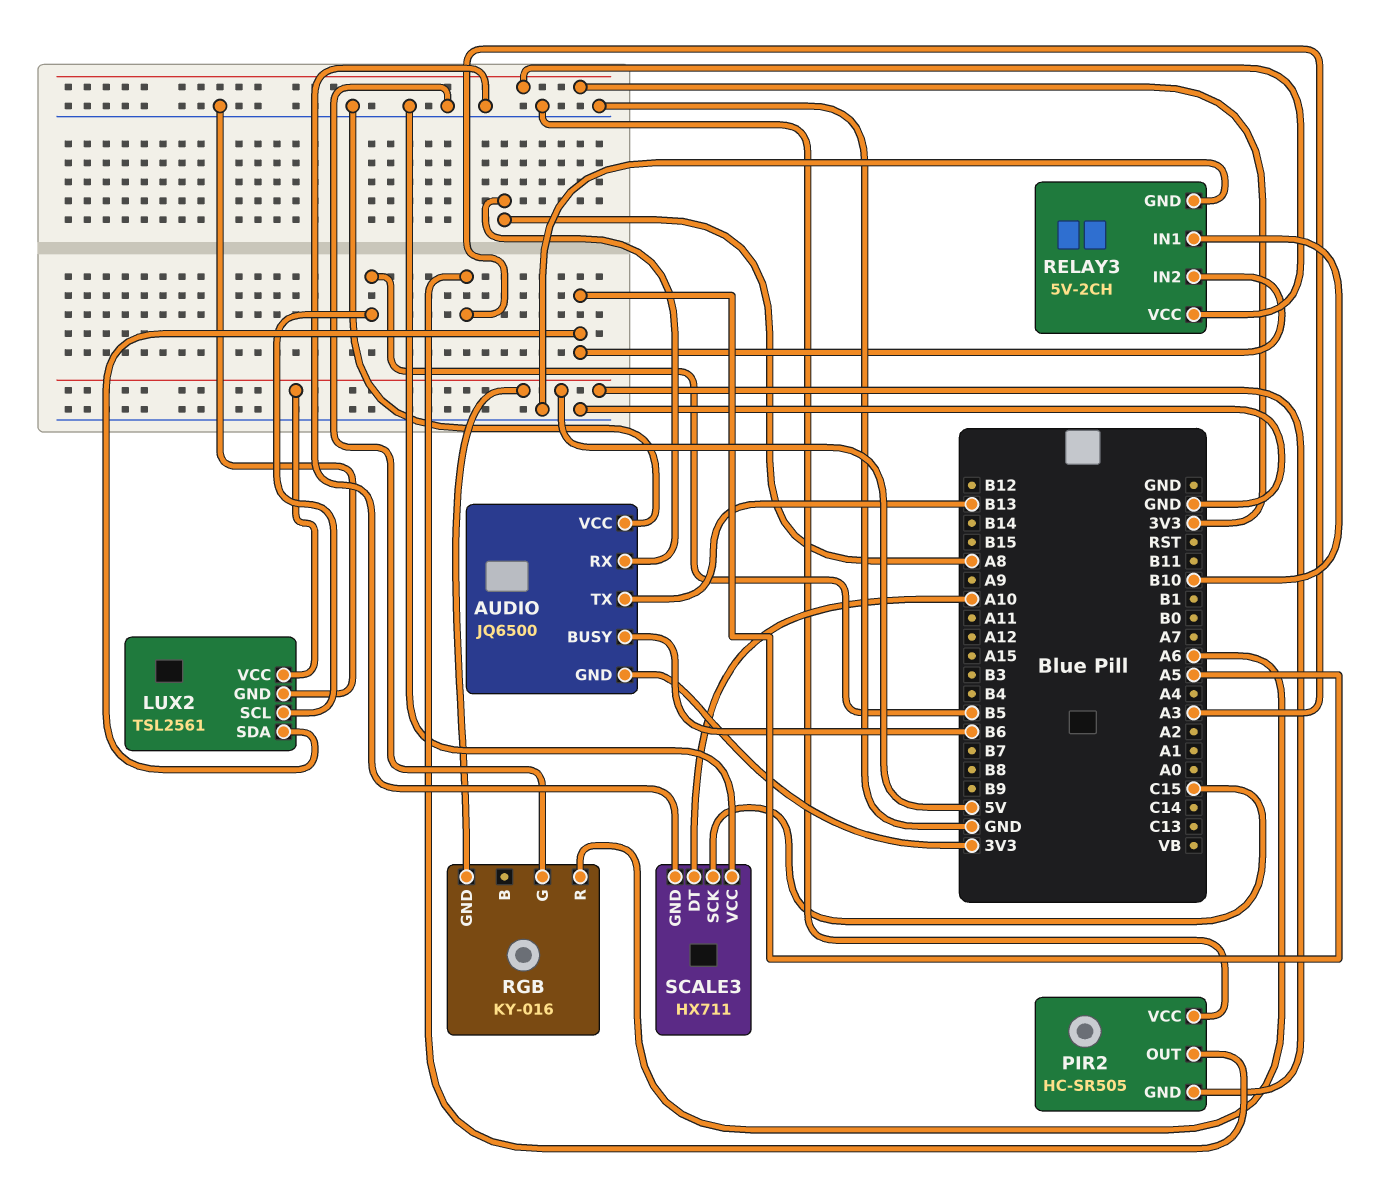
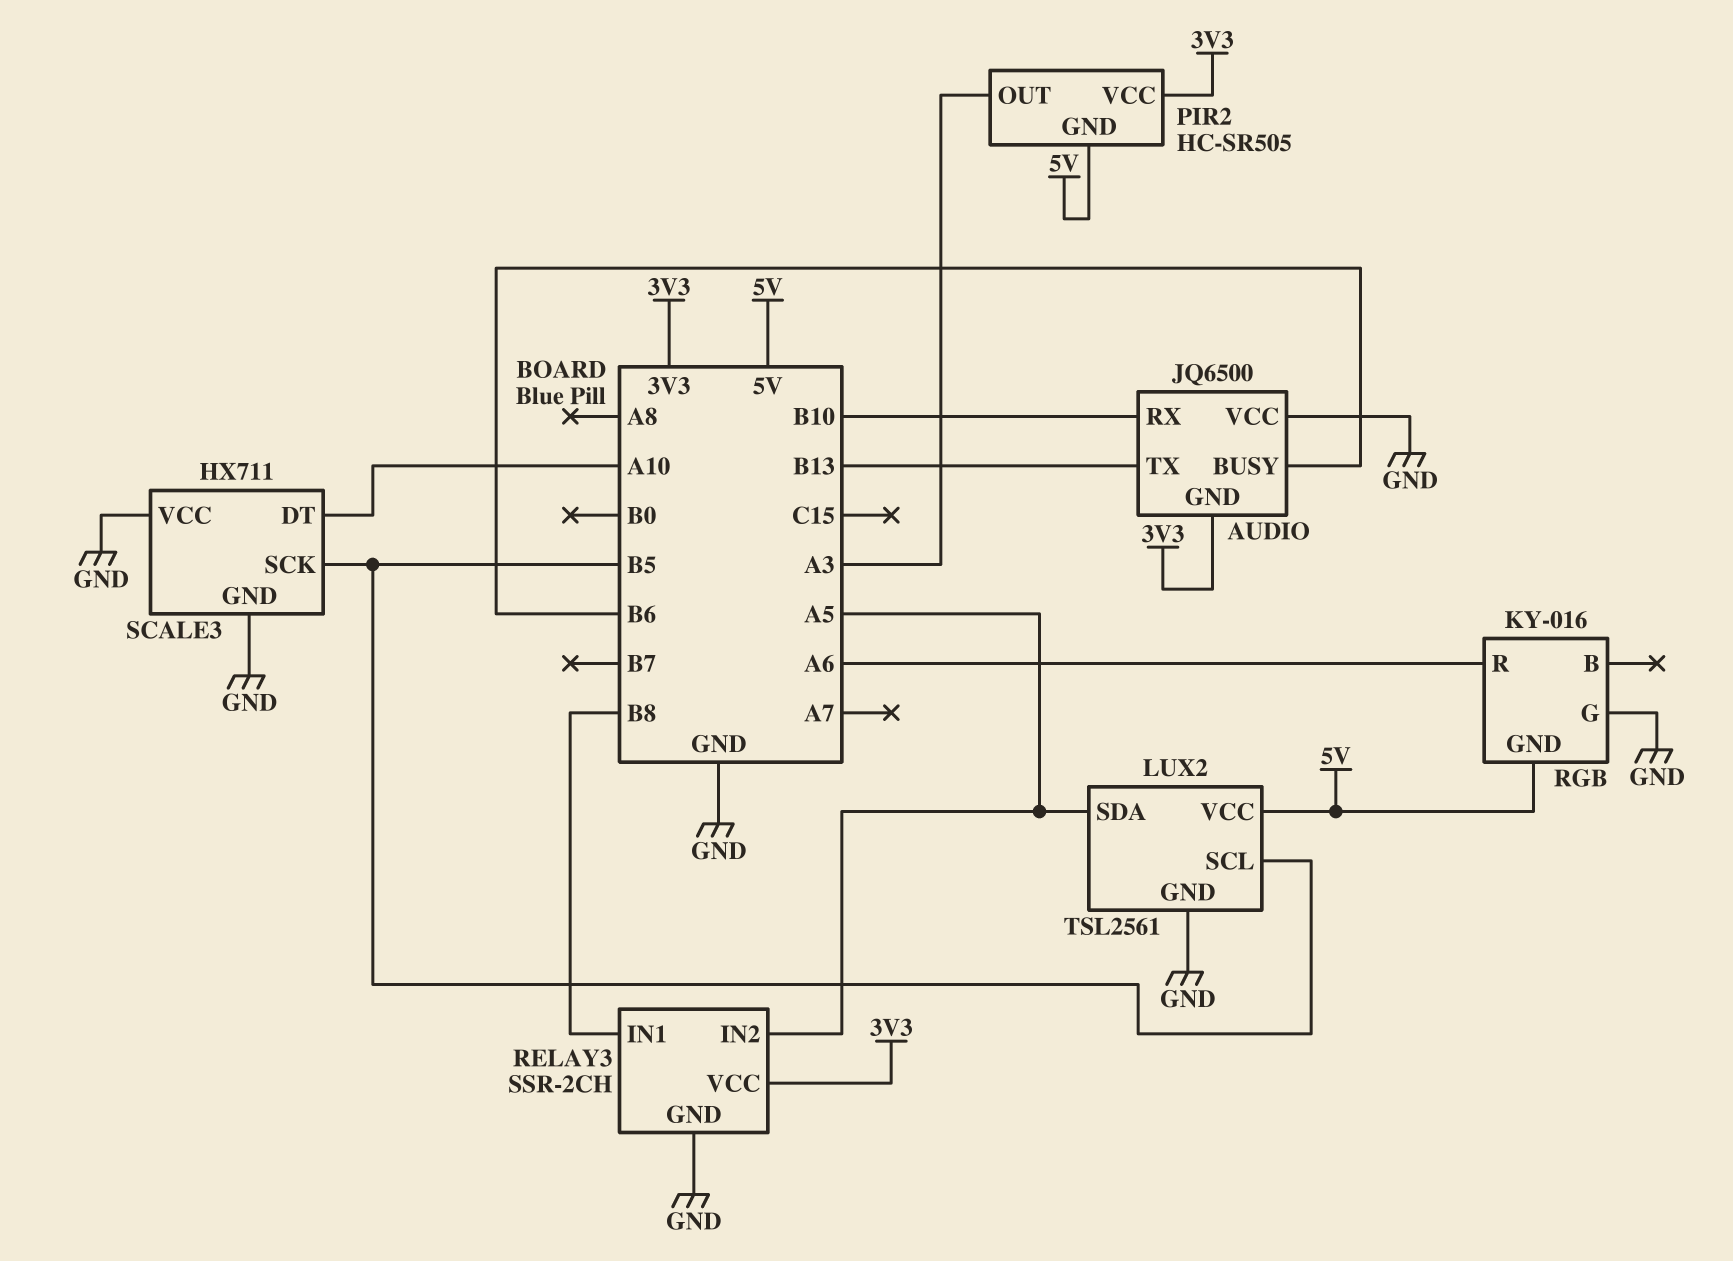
AUDIO pin RX: A8 -> B10
PIR2 pin VCC: GND -> 3V3
RELAY3: 5V-2CH -> SSR-2CH
RELAY3 pin IN1: B10 -> B8
SCALE3 pin SCK: C15 -> B5

